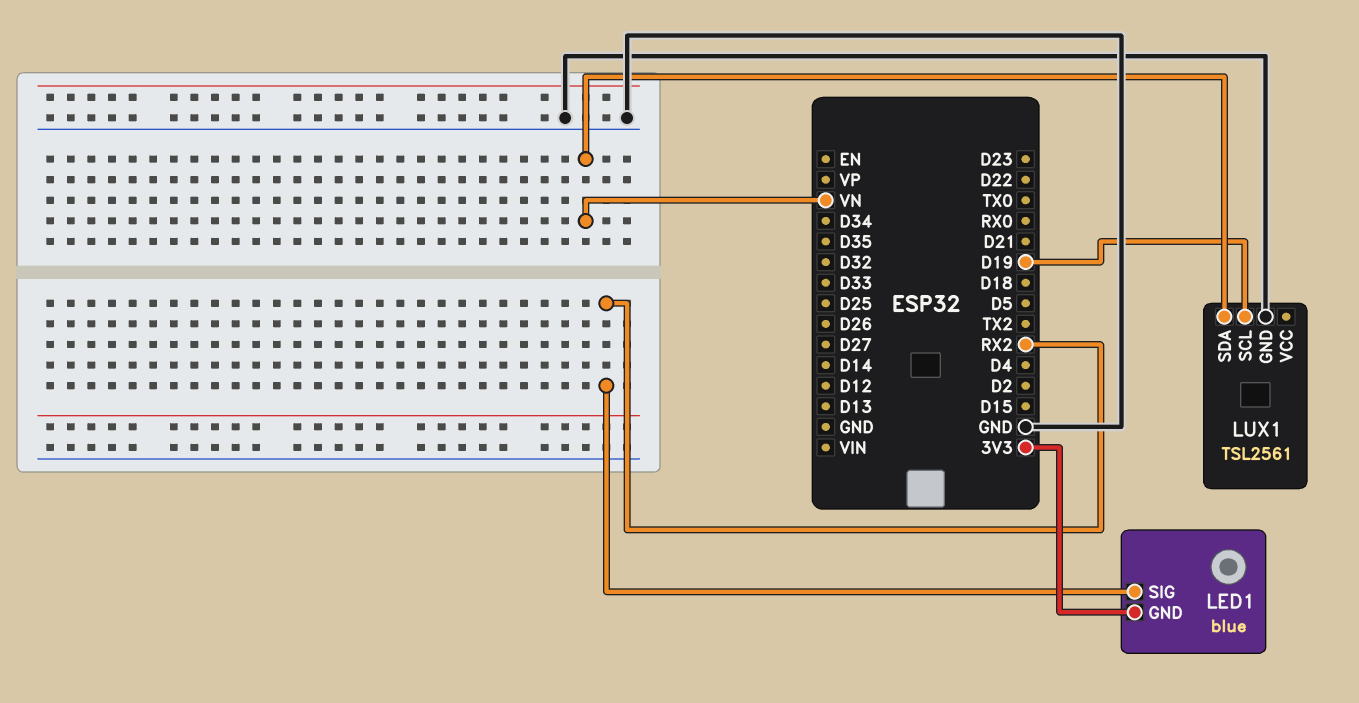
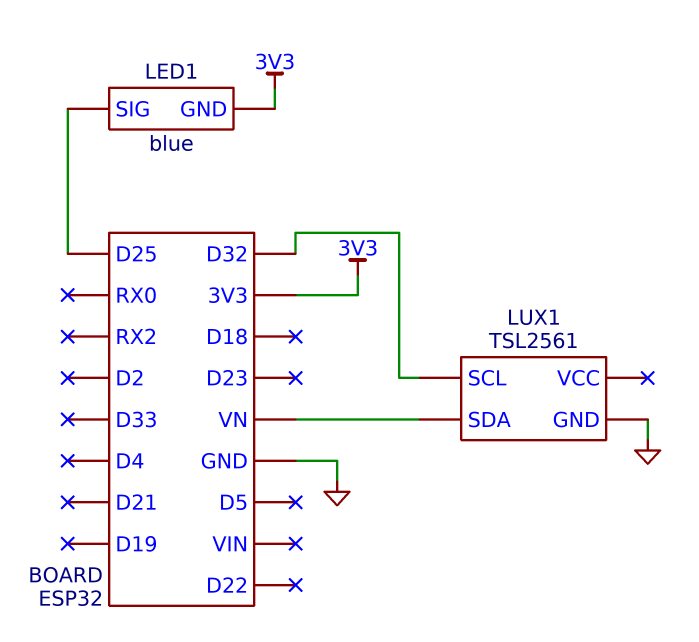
LED1 pin SIG: RX2 -> D25
LUX1 pin SCL: D19 -> D32

